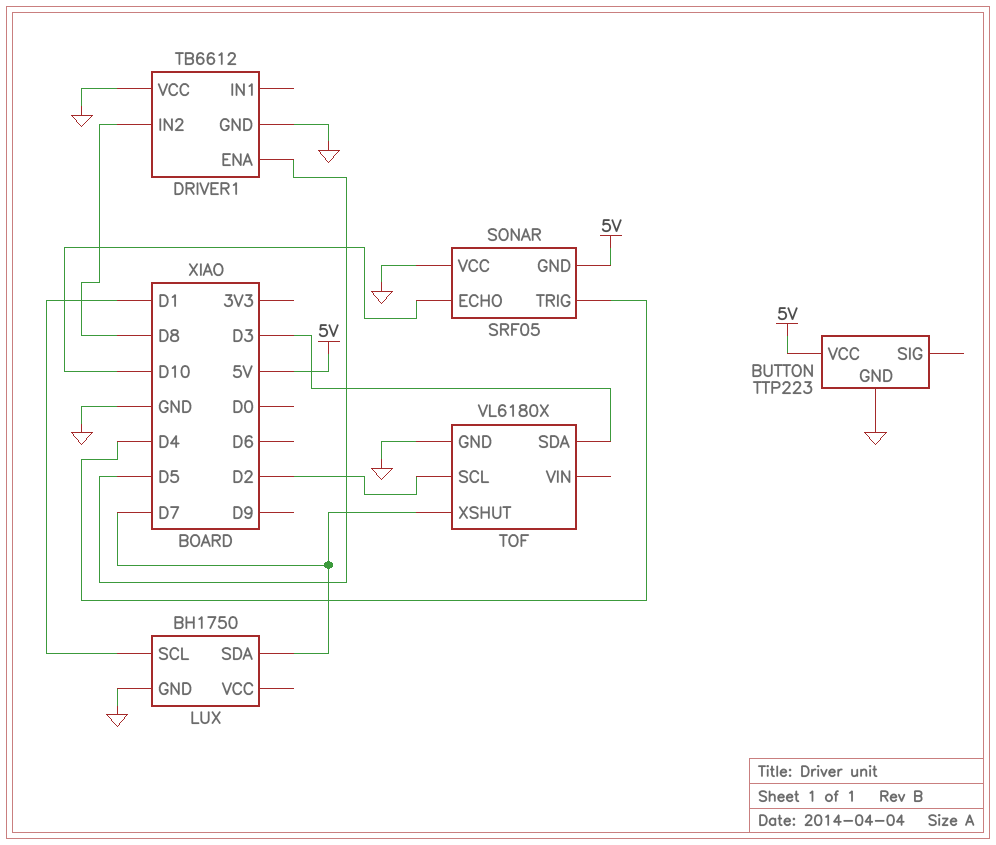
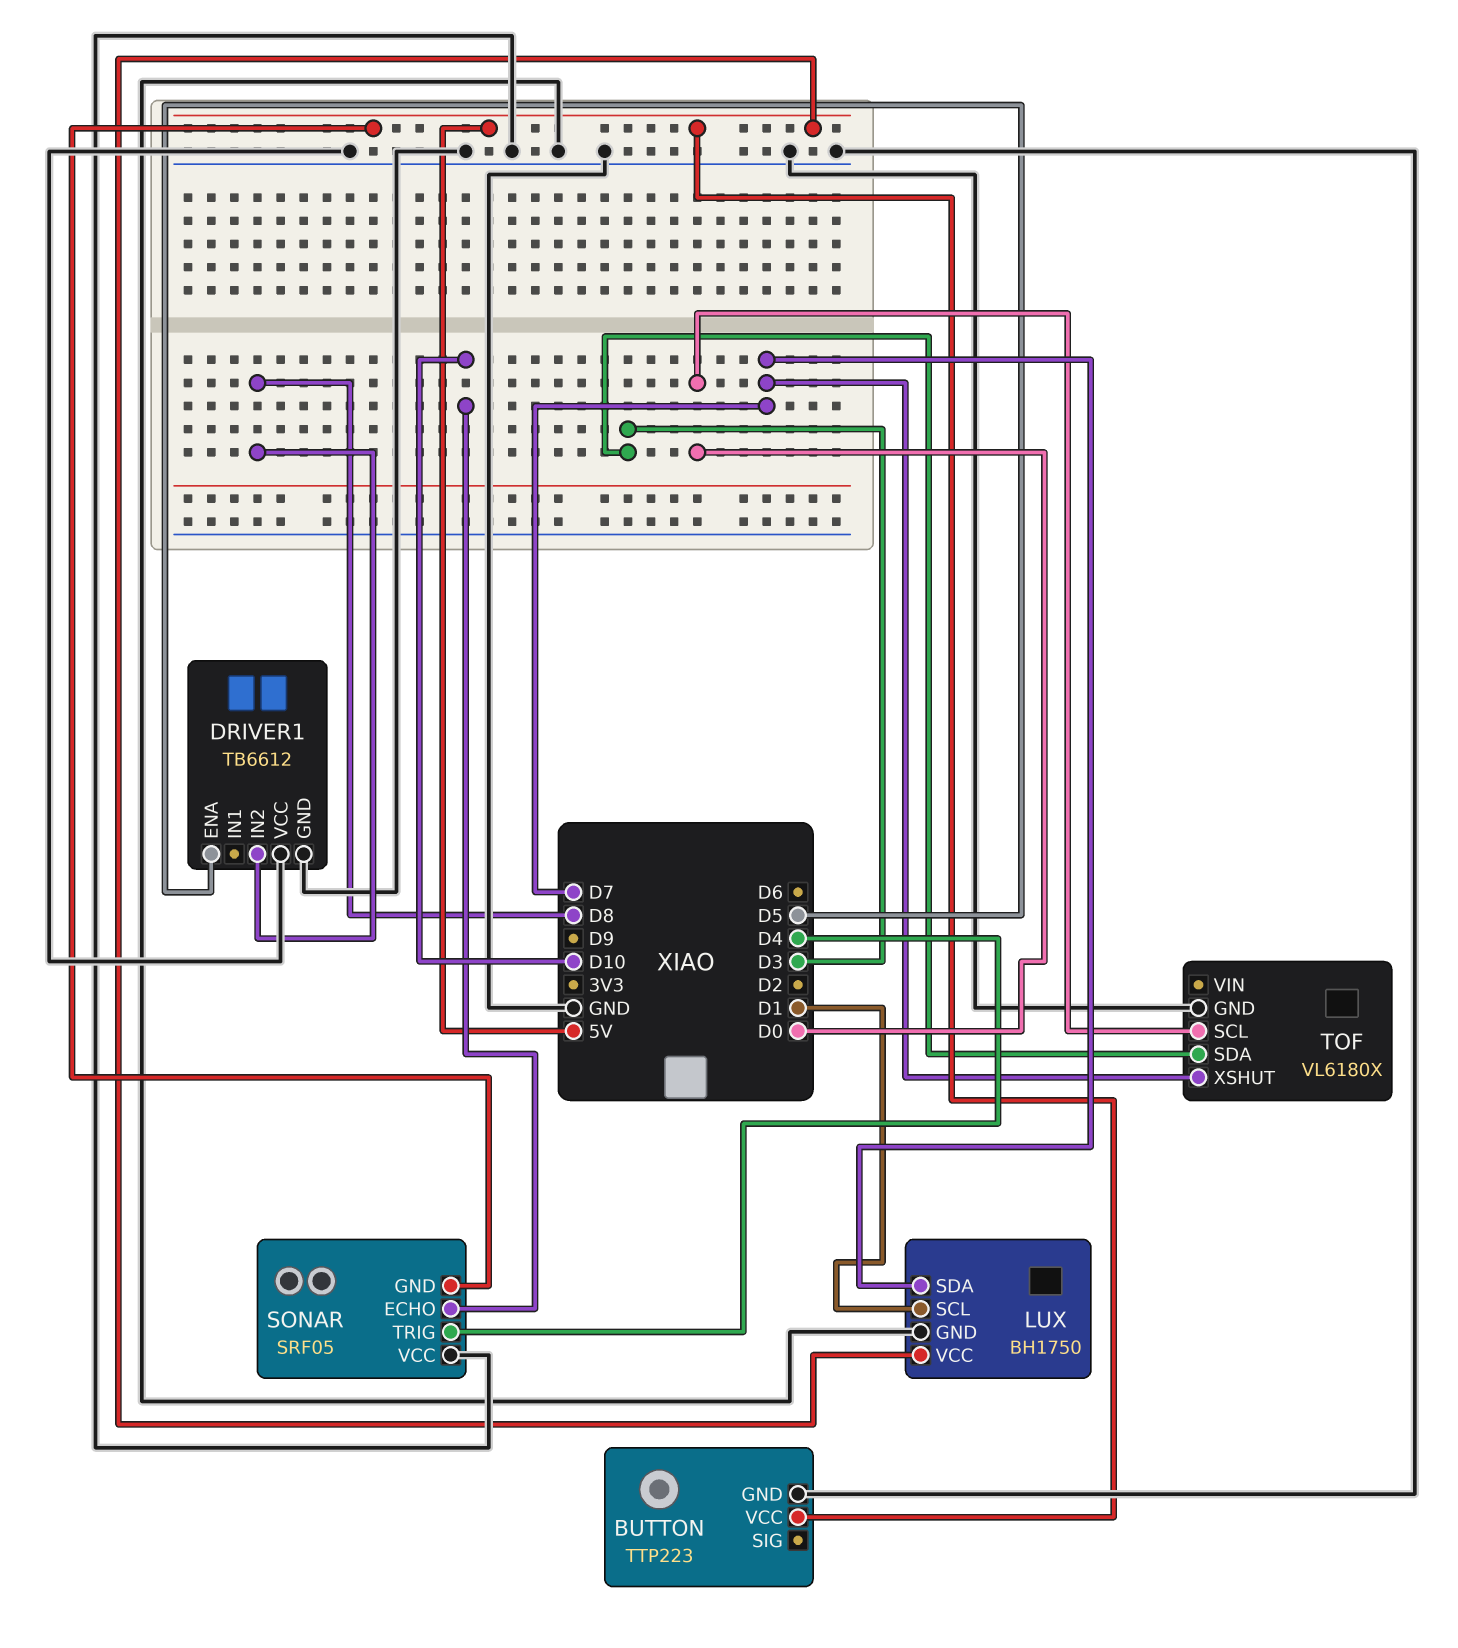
LUX pin VCC: none -> 5V
TOF pin SCL: D2 -> D0

